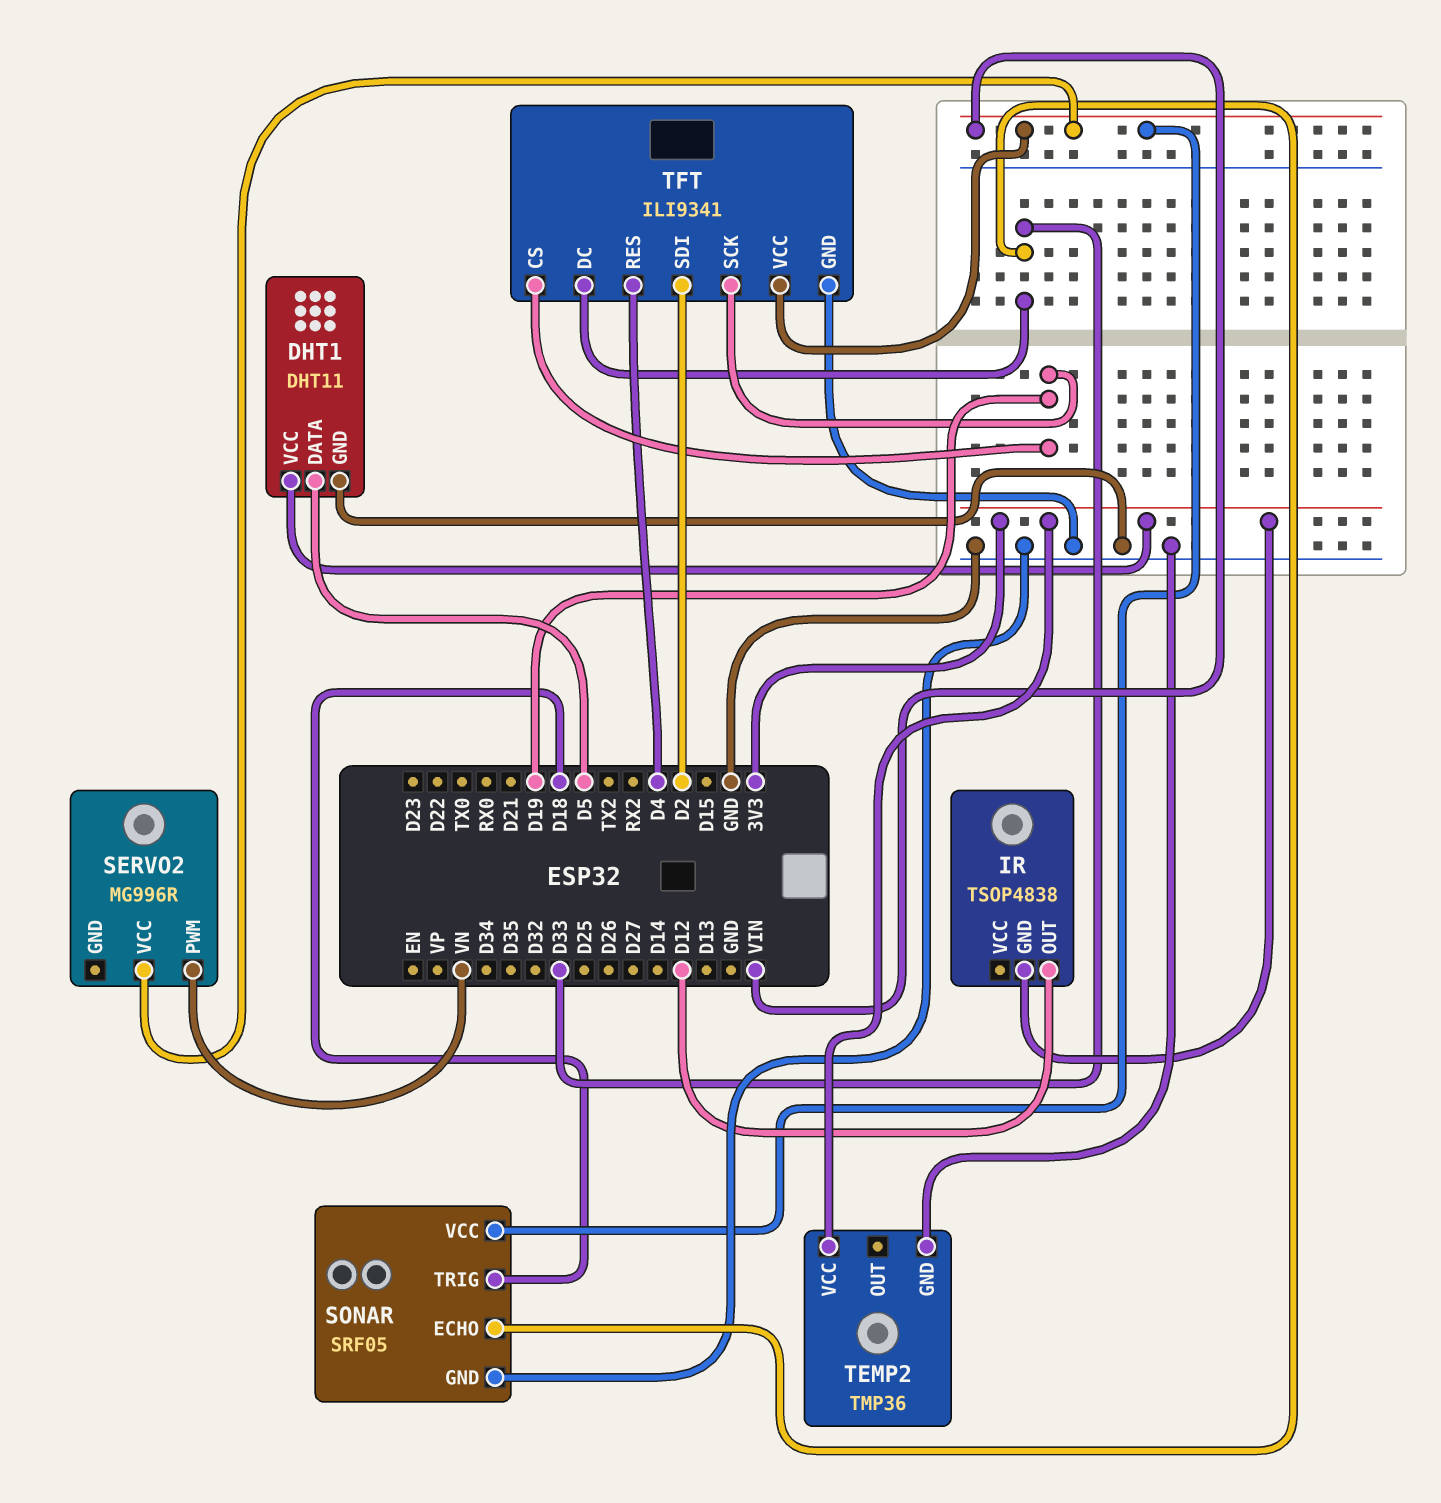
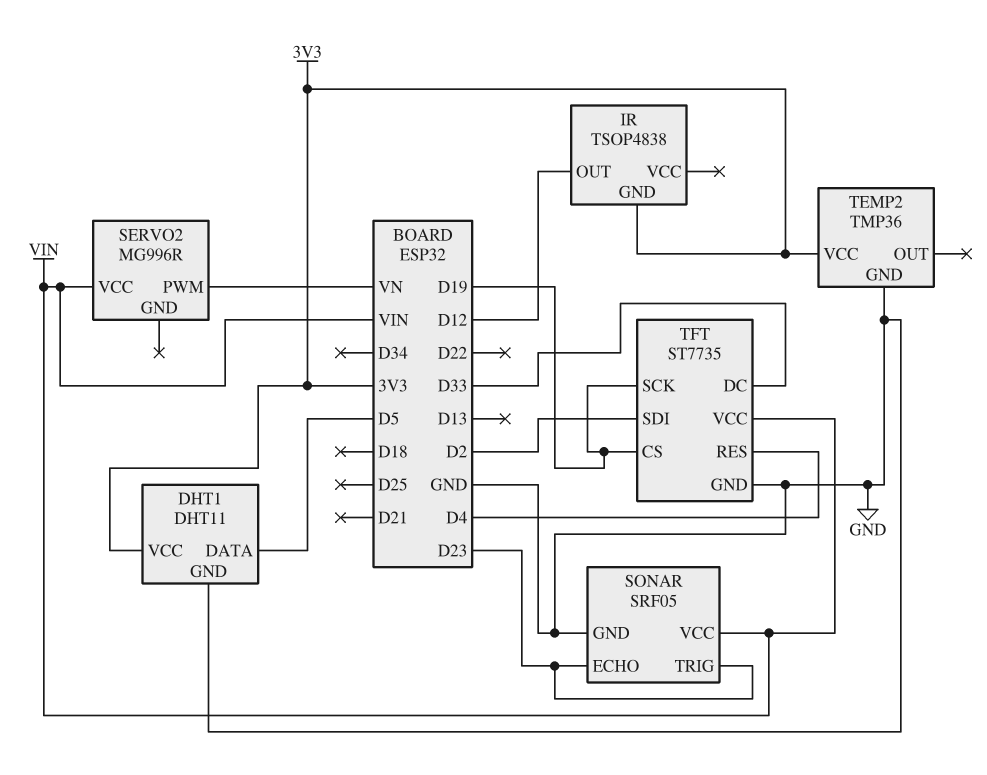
SONAR pin ECHO: D33 -> D23
SONAR pin TRIG: D18 -> D23
TFT: ILI9341 -> ST7735

